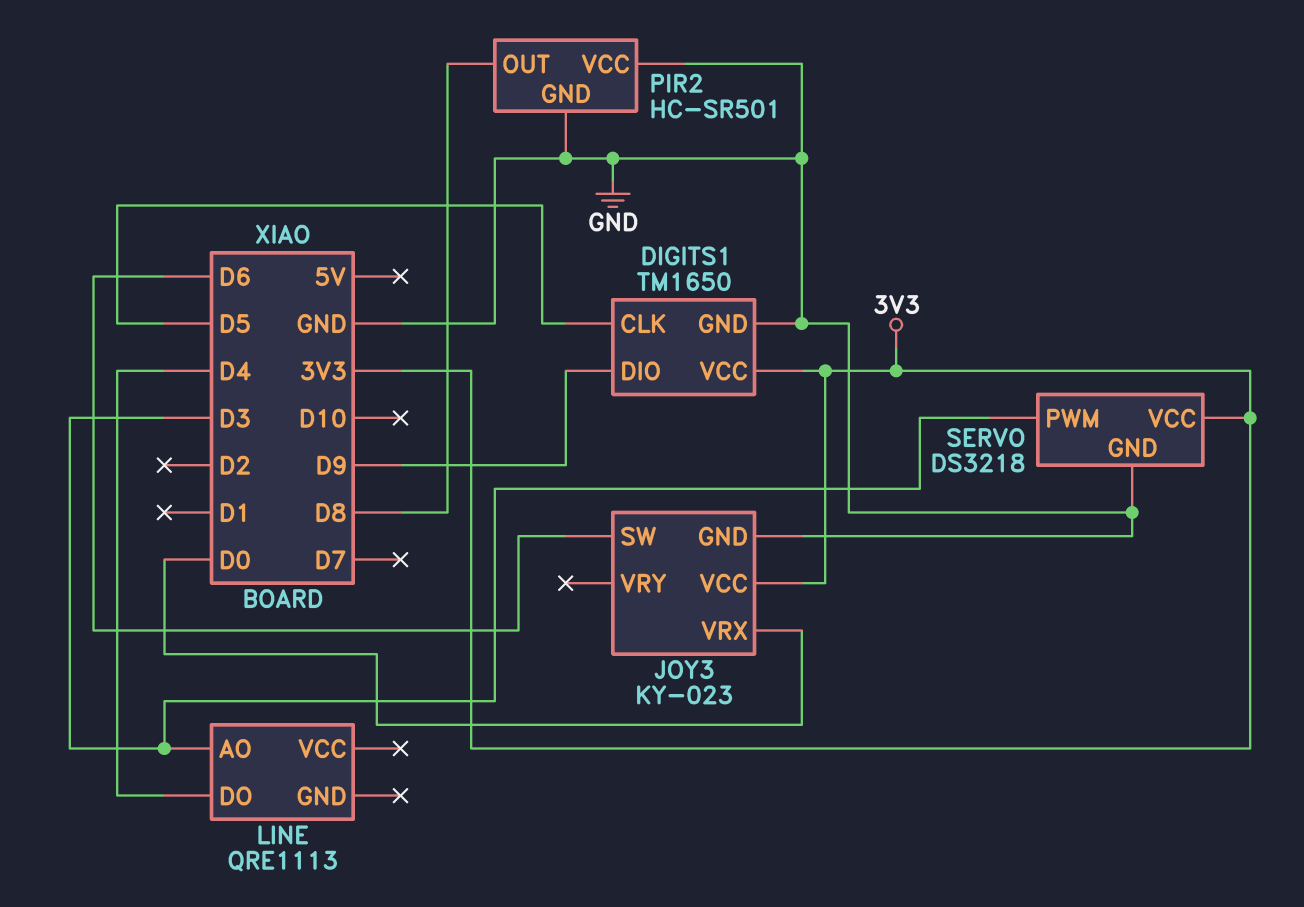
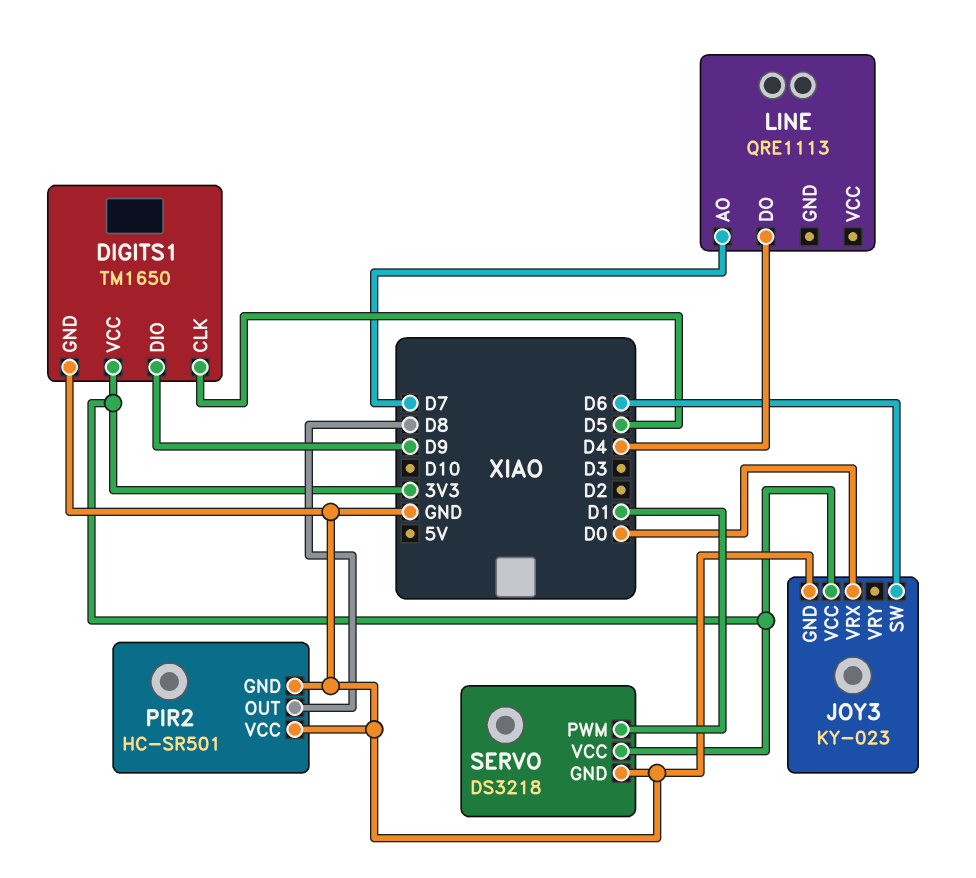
LINE pin AO: D3 -> D7
SERVO pin PWM: D3 -> D1

